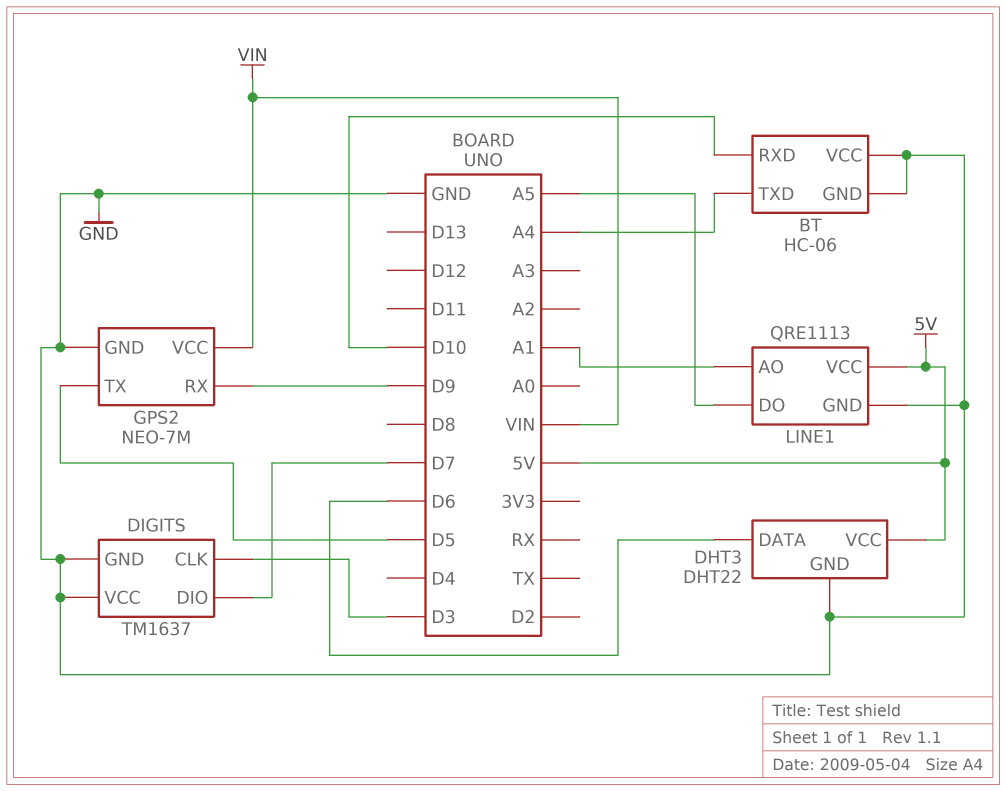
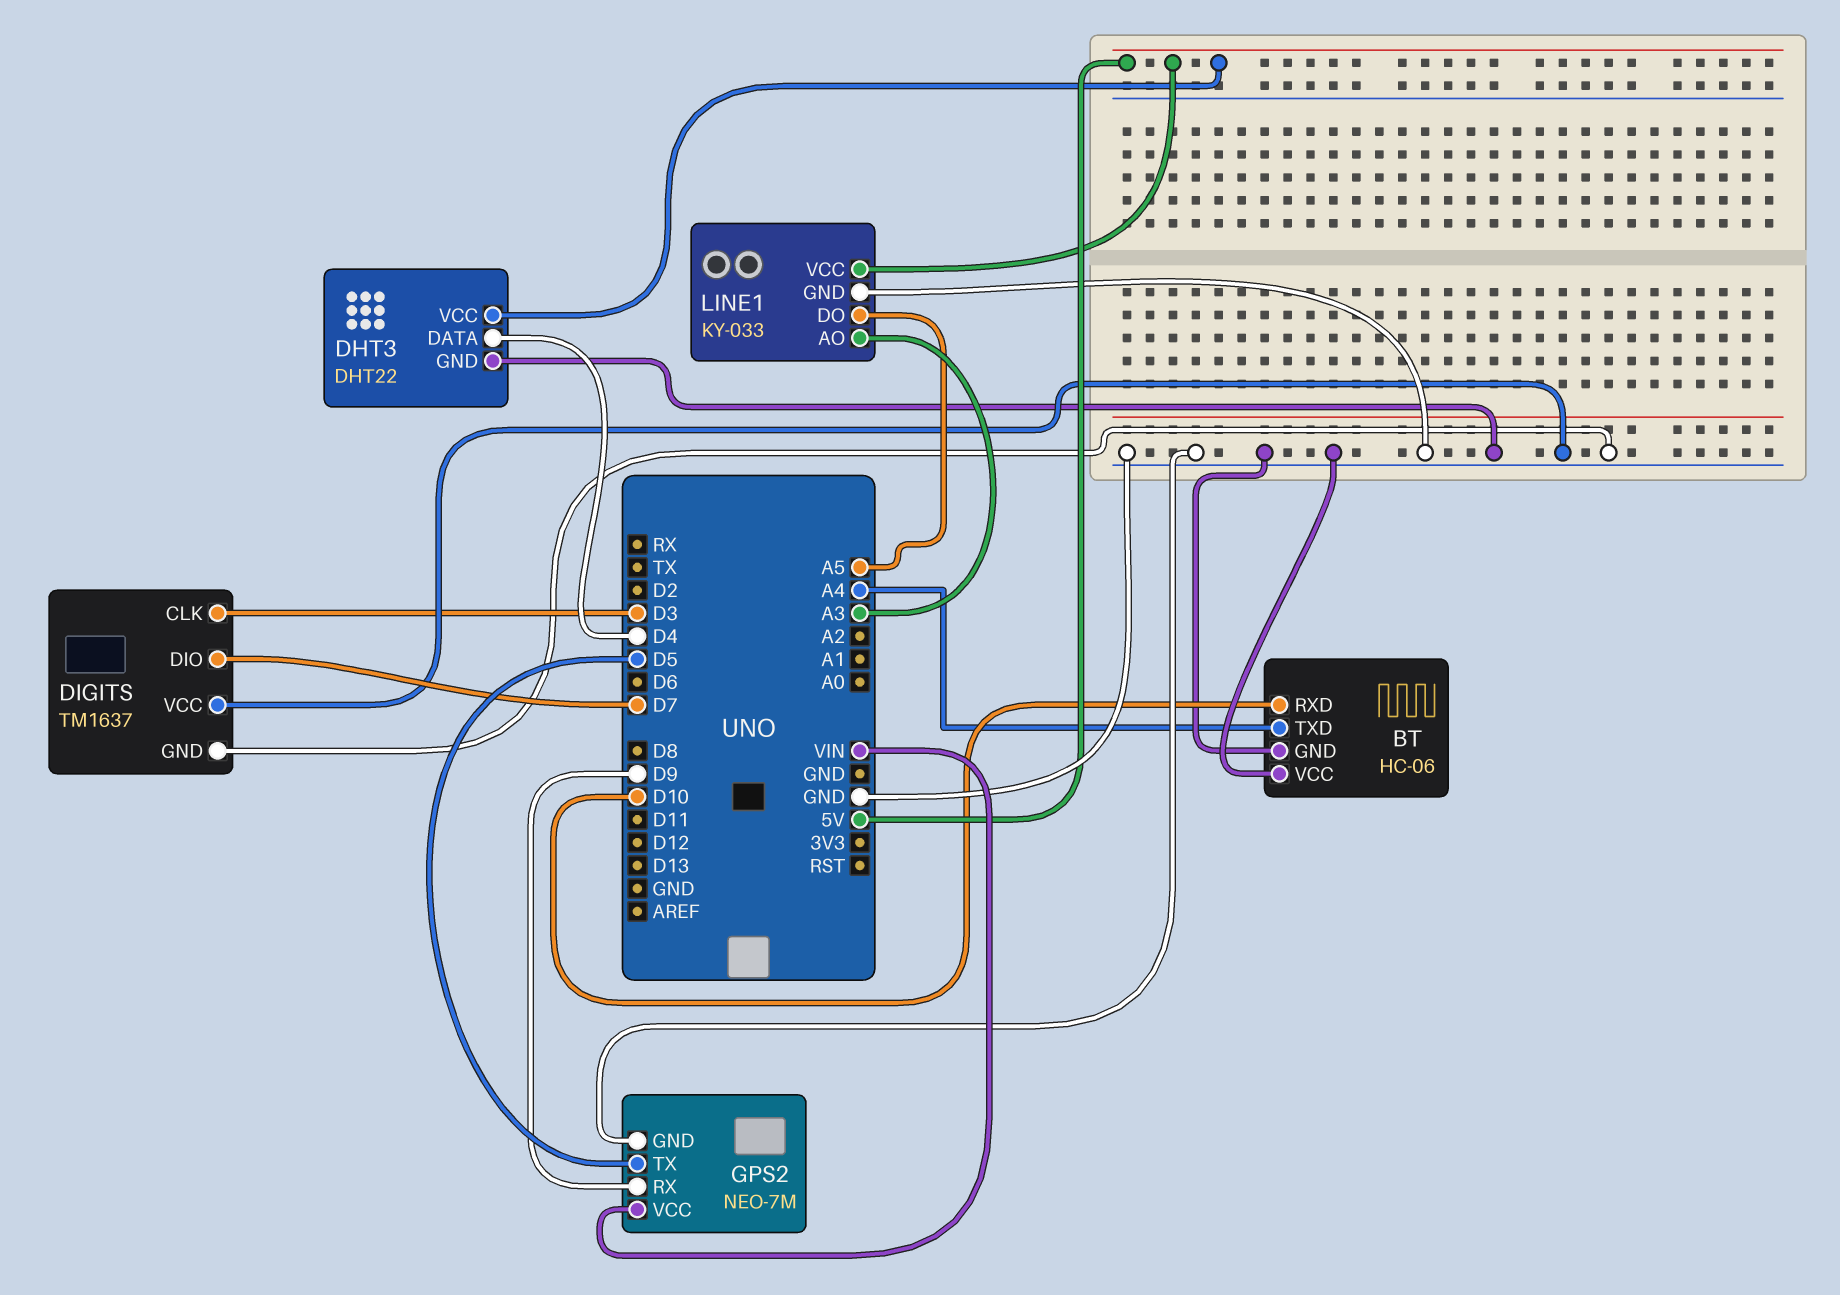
DHT3 pin DATA: D6 -> D4
LINE1: QRE1113 -> KY-033
LINE1 pin AO: A1 -> A3

